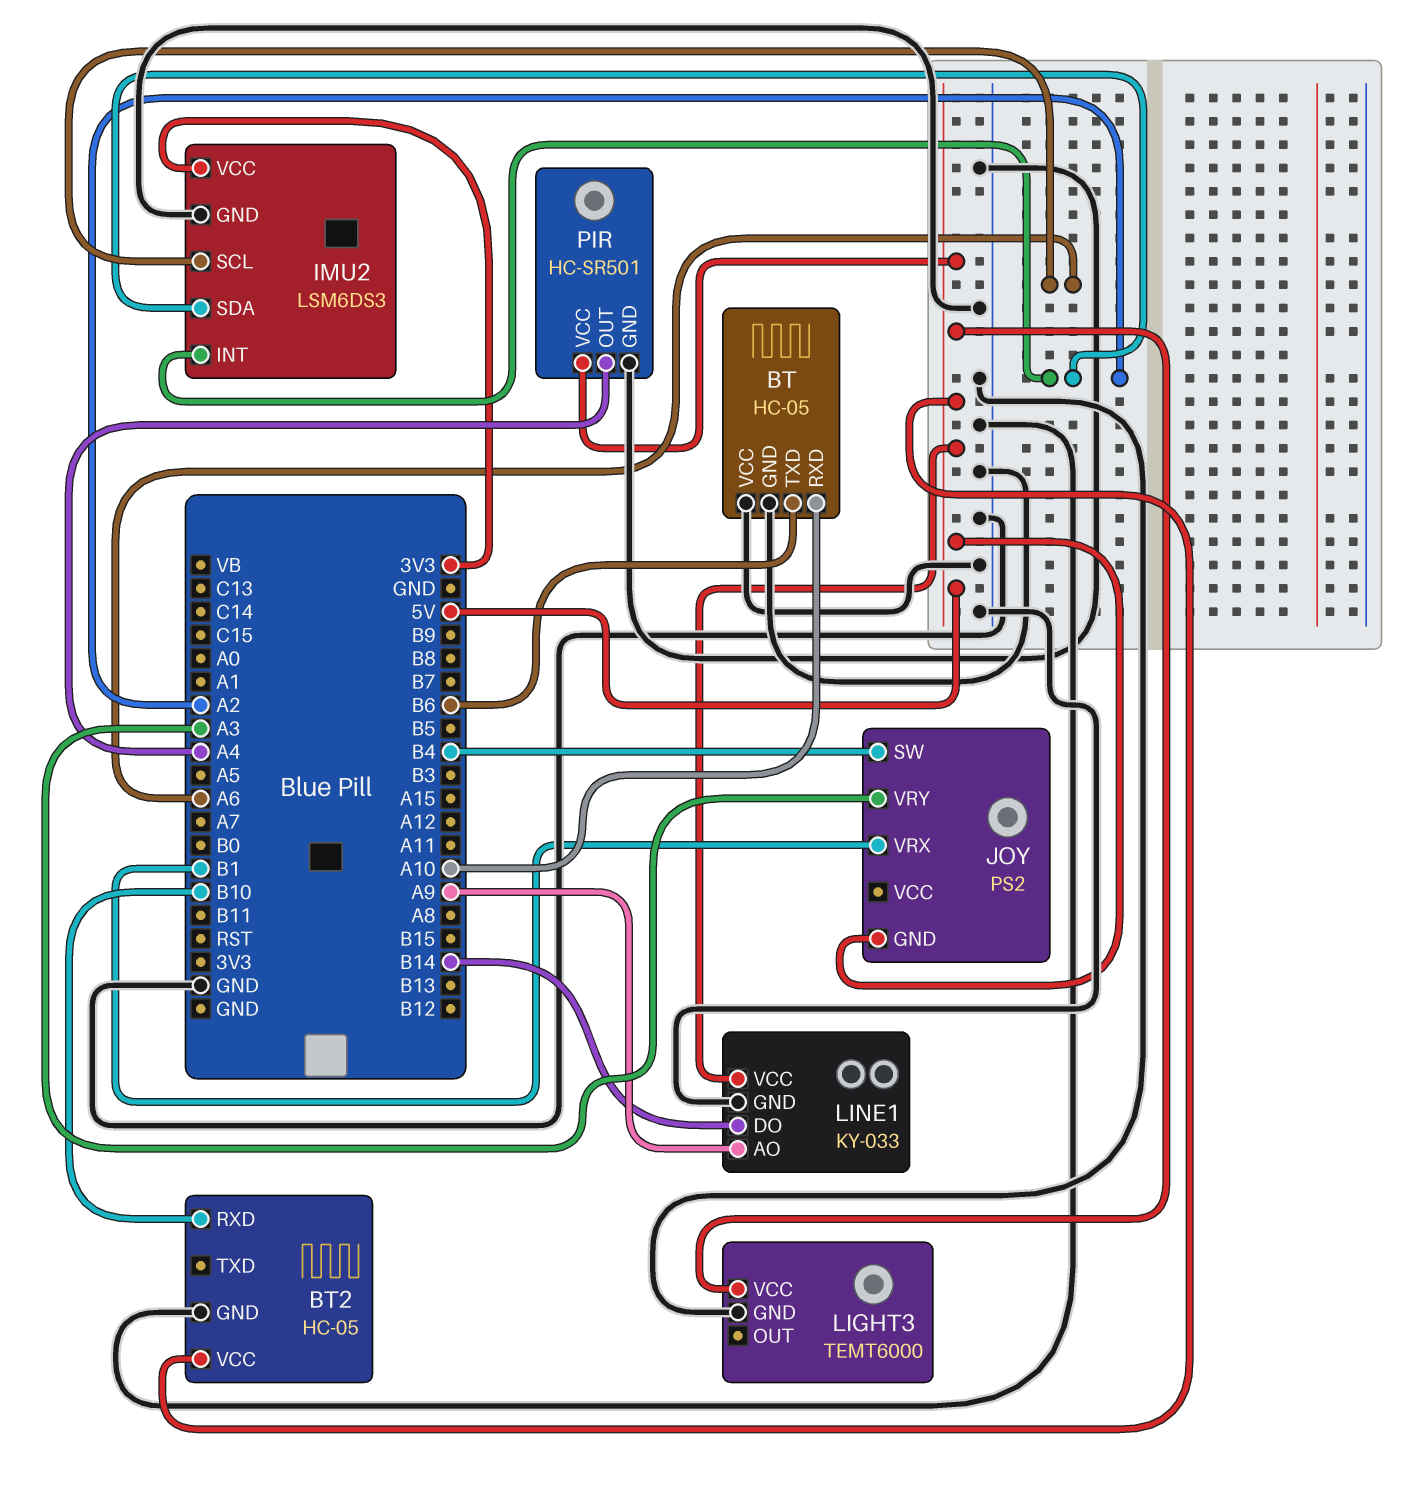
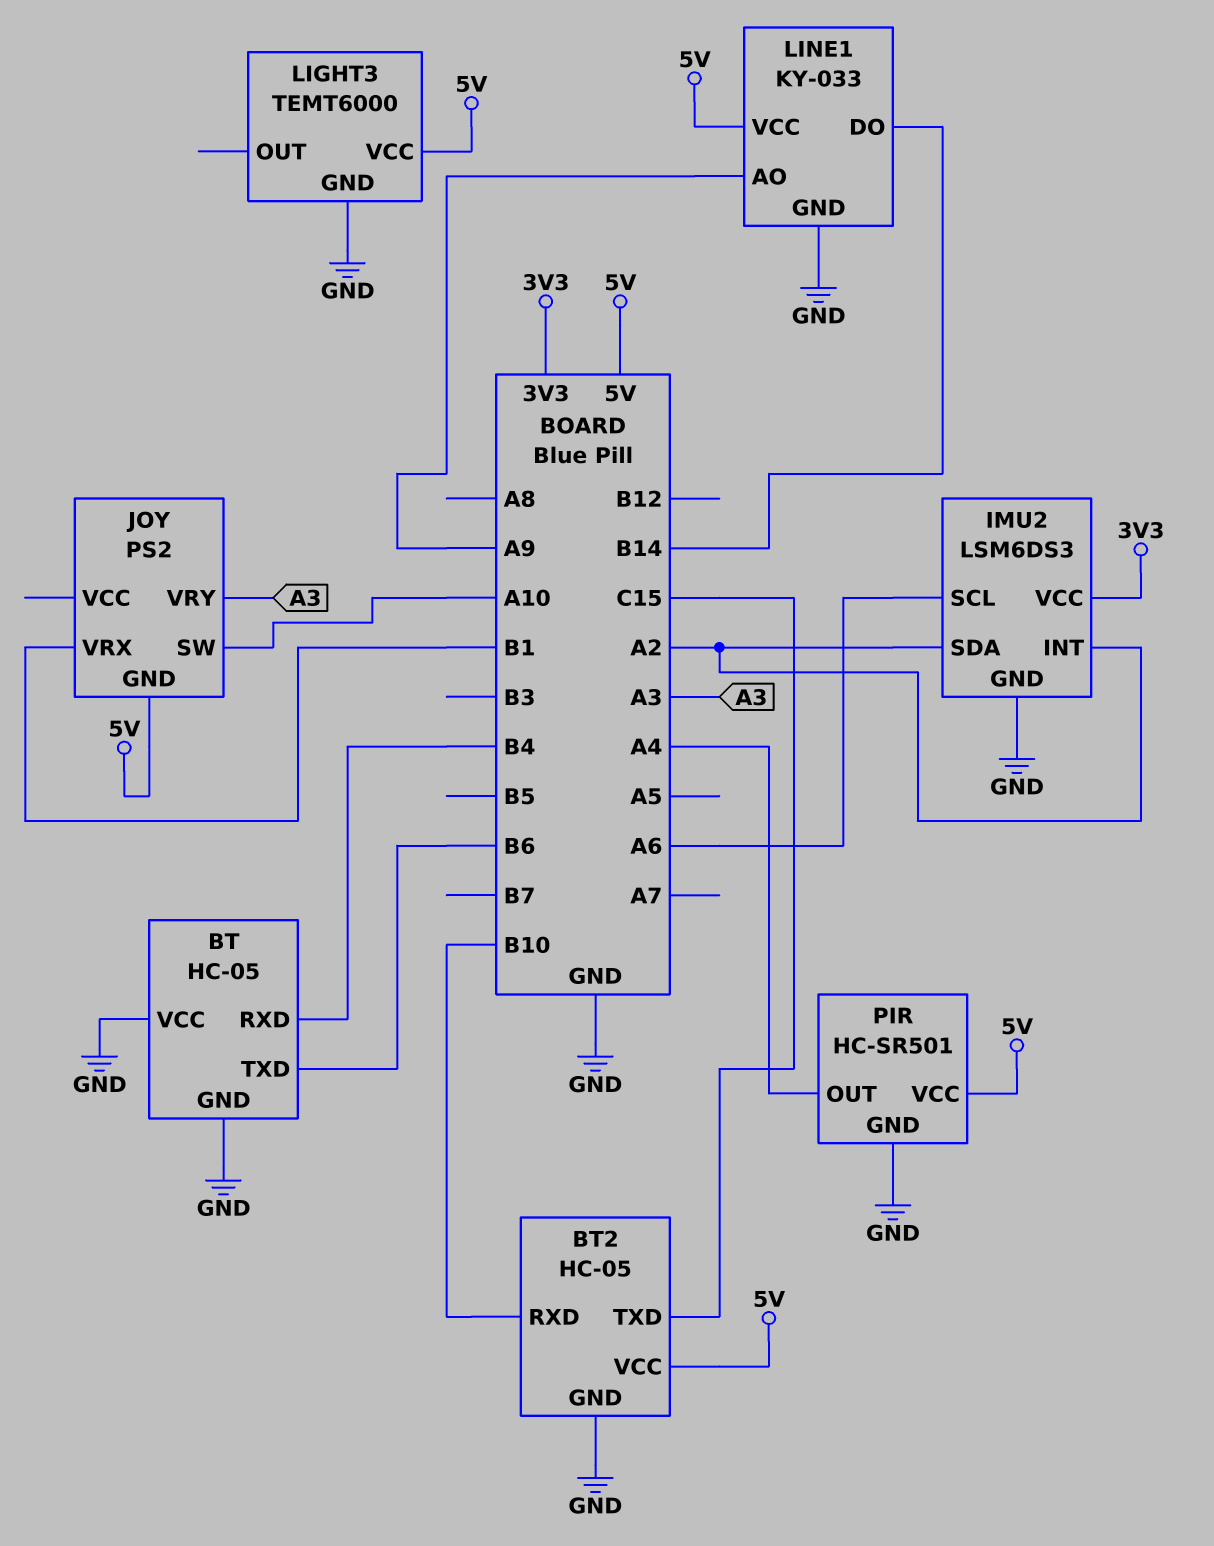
BT pin RXD: A10 -> B4
BT2 pin TXD: none -> C15
JOY pin SW: B4 -> A10

